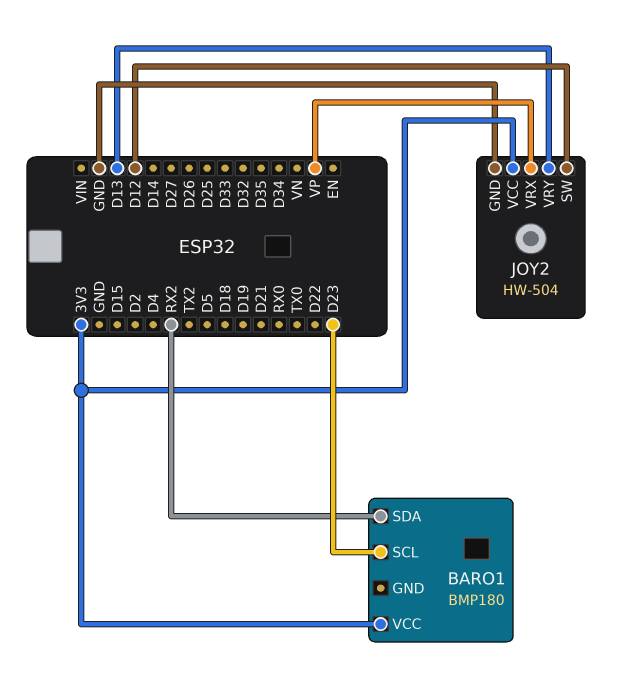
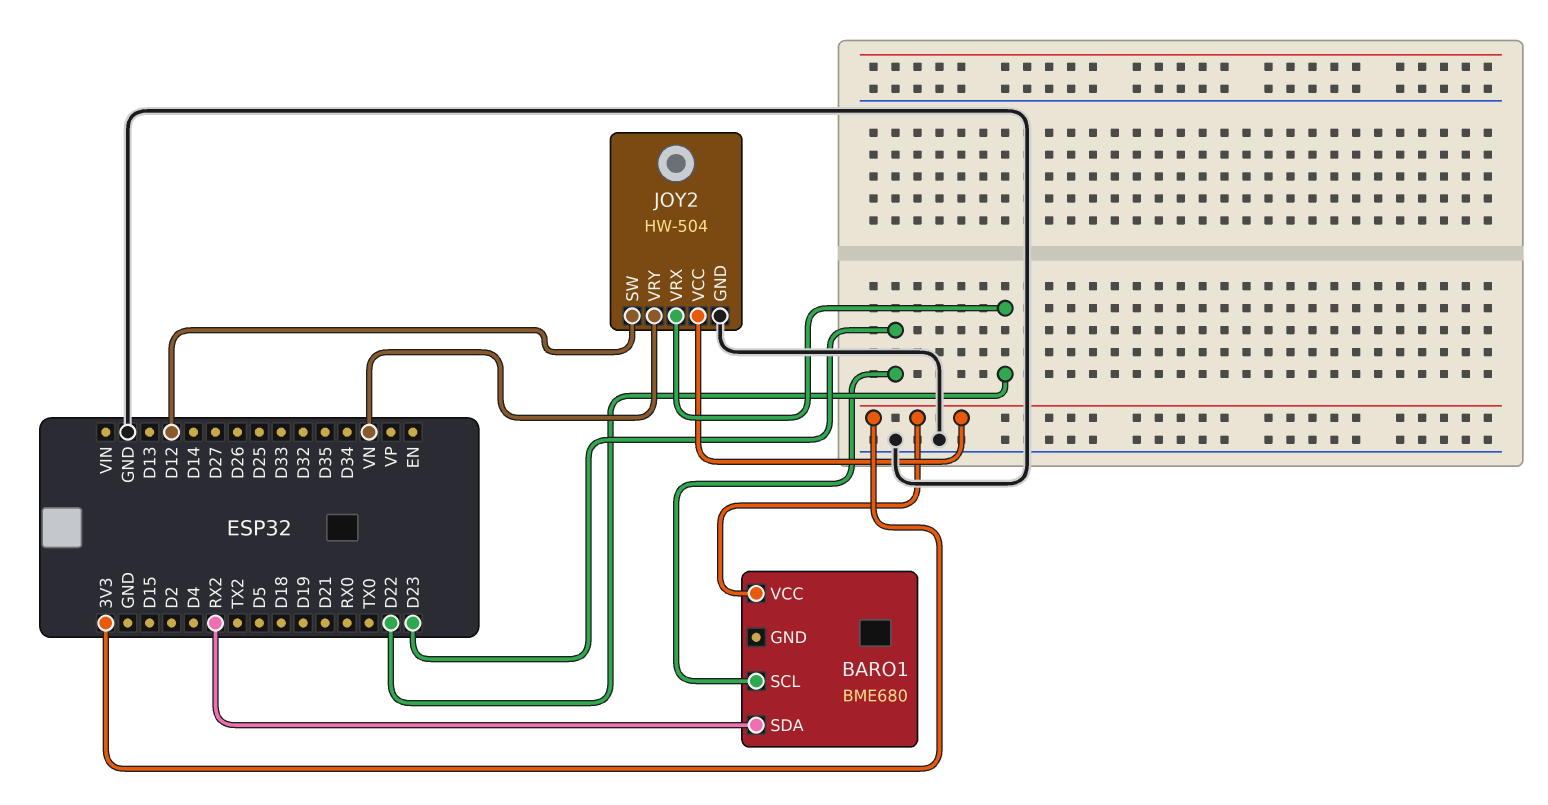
BARO1: BMP180 -> BME680
JOY2 pin VRX: VP -> D22
JOY2 pin VRY: D13 -> VN

